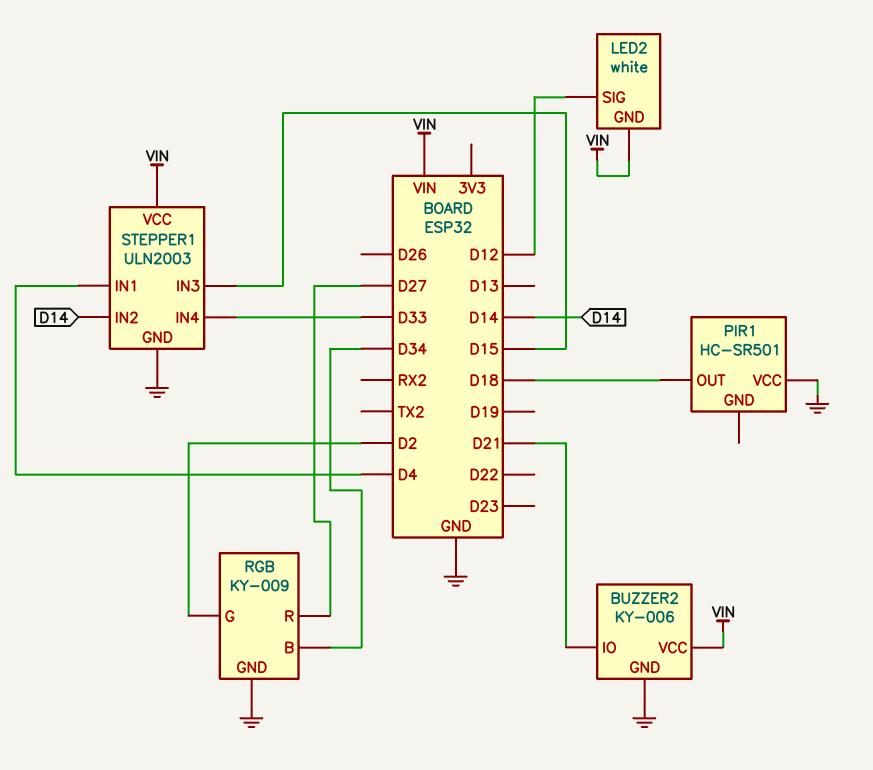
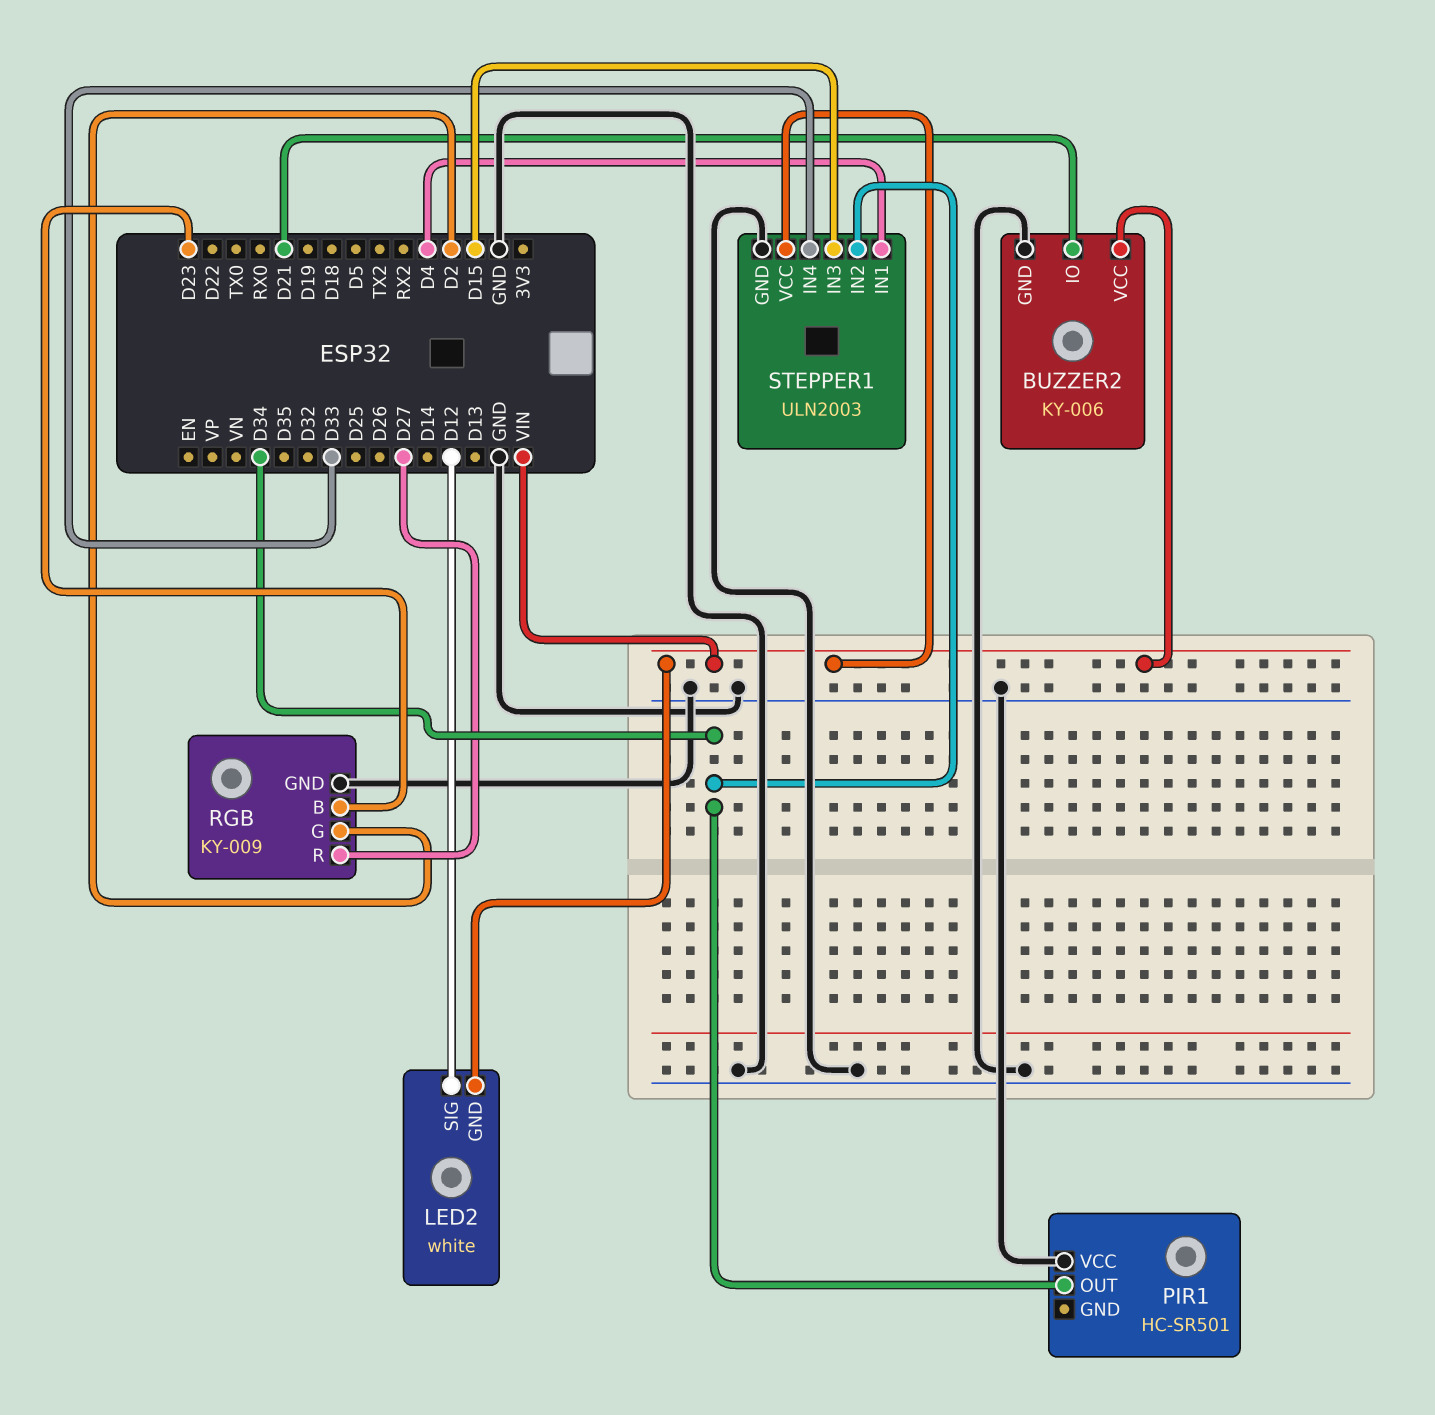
PIR1 pin OUT: D18 -> D34
RGB pin B: D34 -> D23
STEPPER1 pin IN2: D14 -> D34

